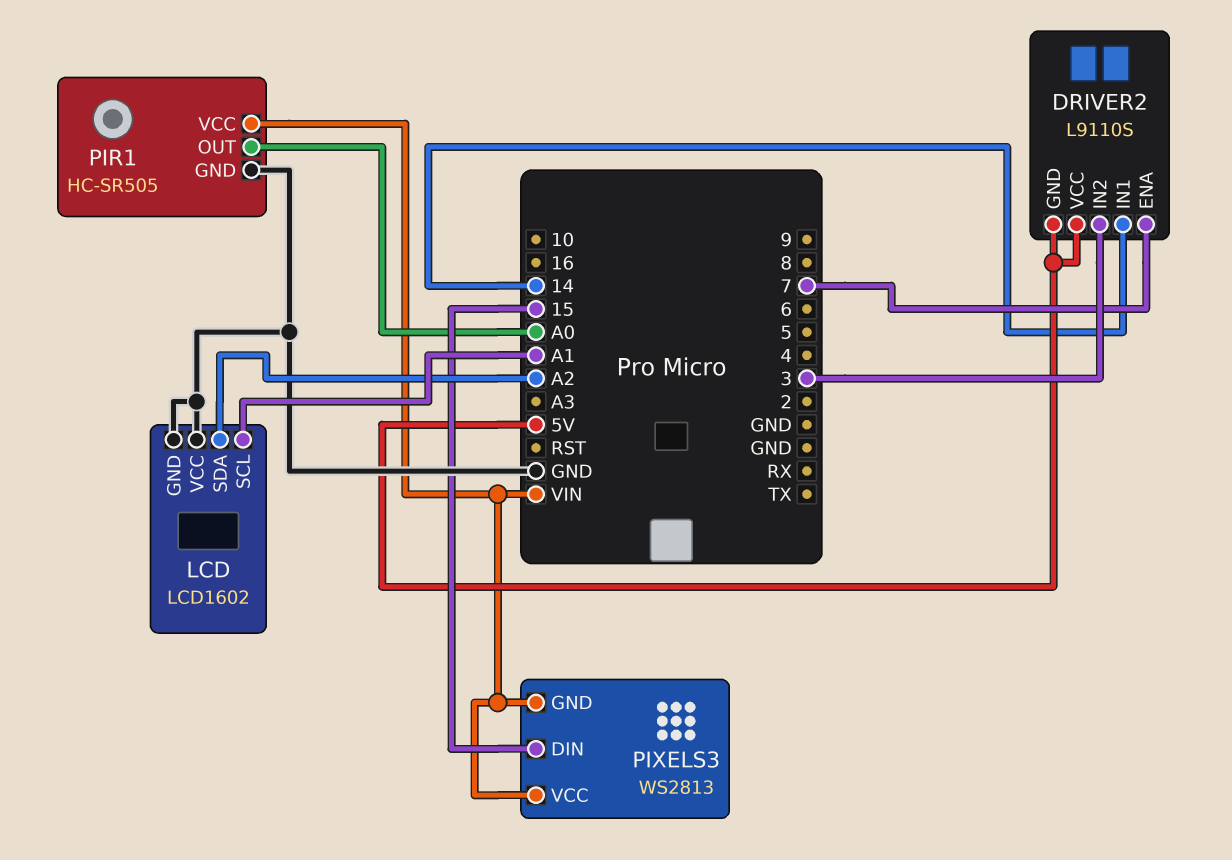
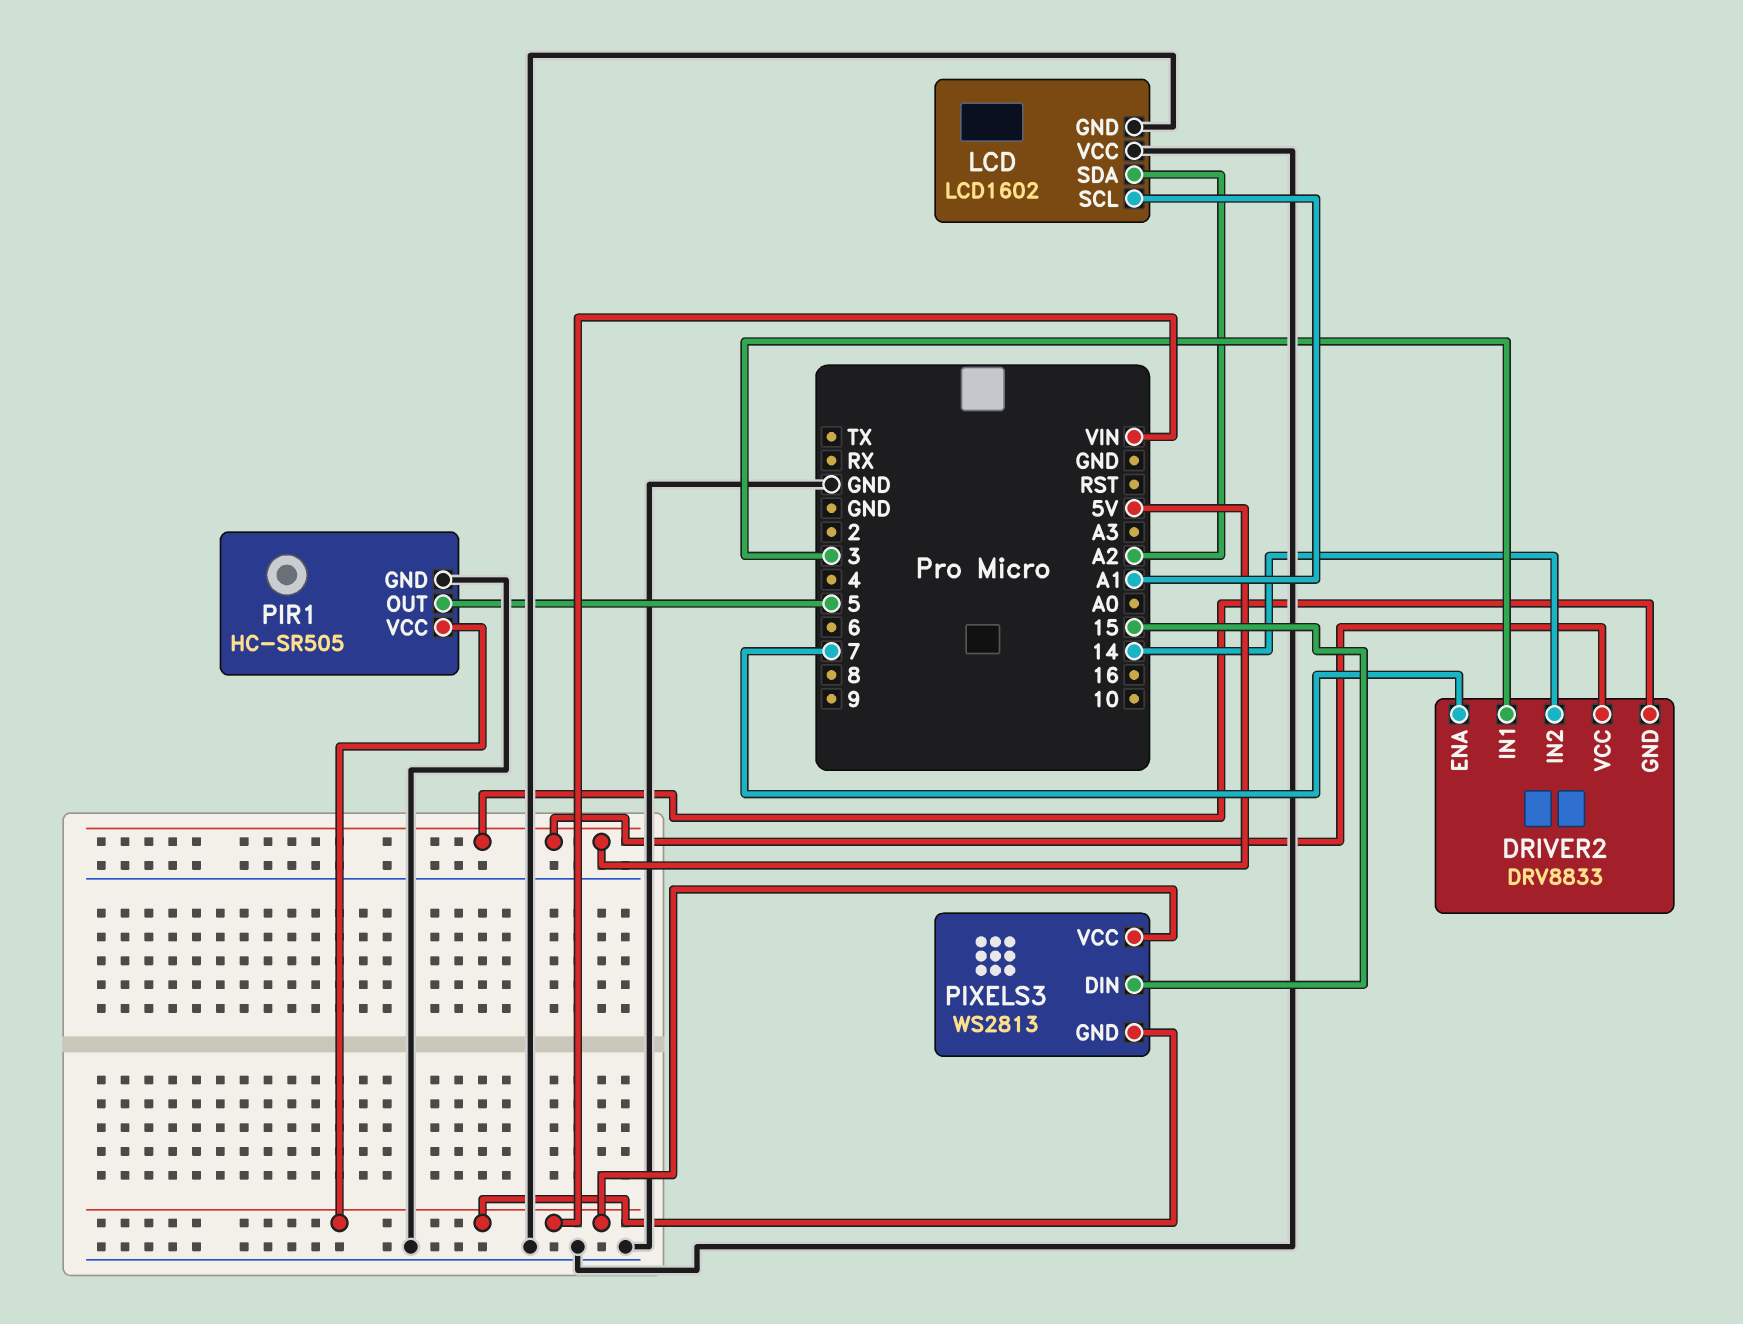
DRIVER2: L9110S -> DRV8833
DRIVER2 pin IN1: 14 -> 3
DRIVER2 pin IN2: 3 -> 14
PIR1 pin OUT: A0 -> 5

